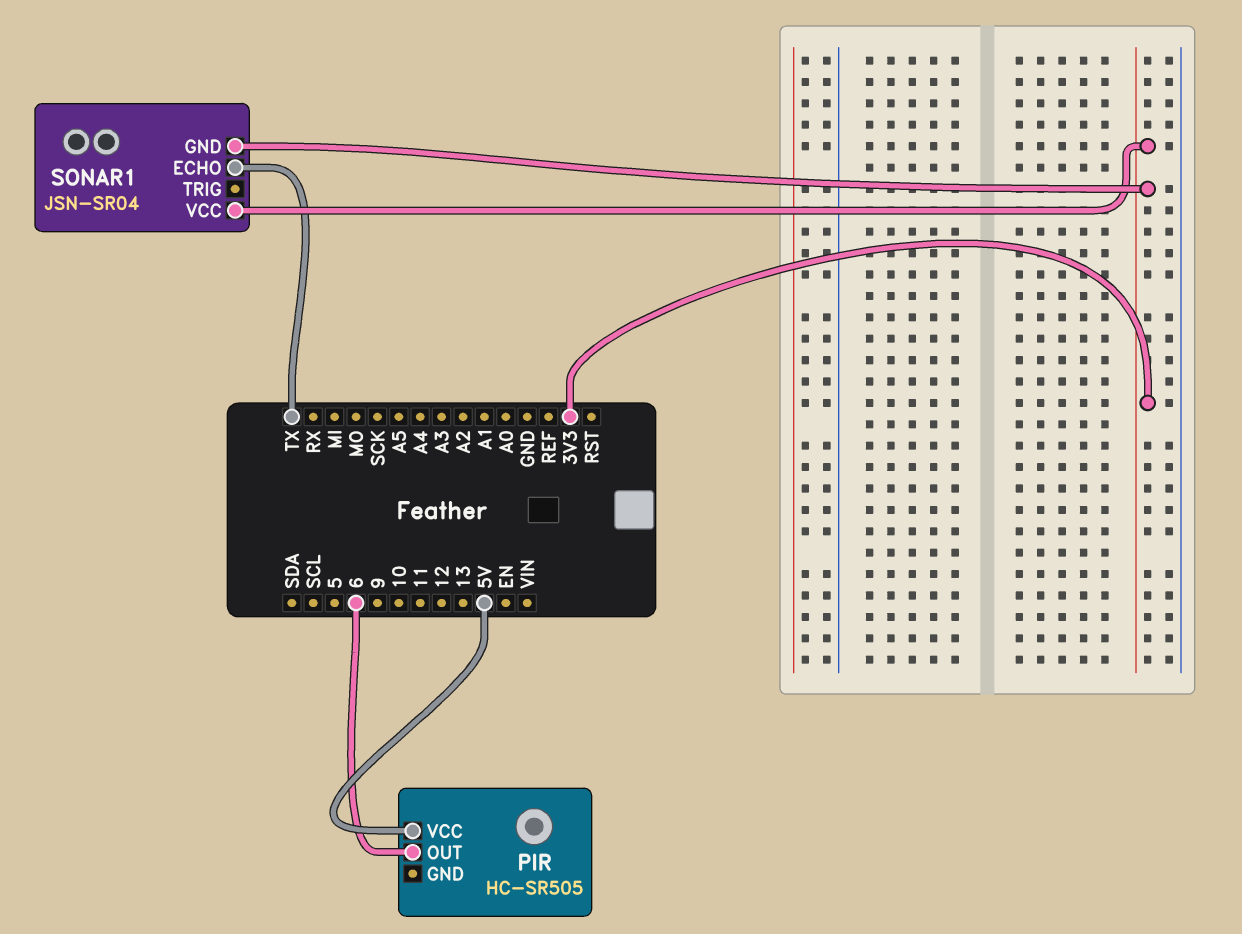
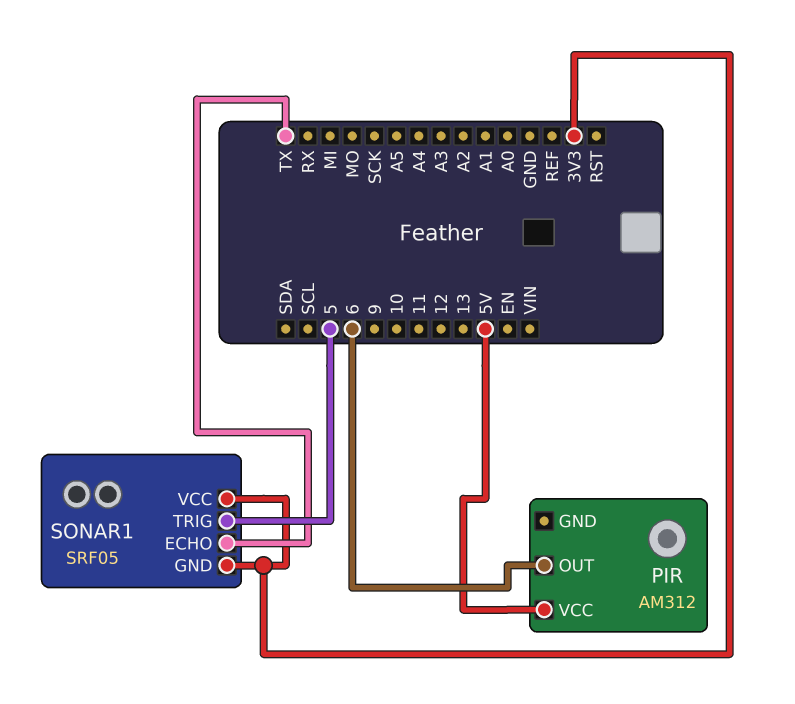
PIR: HC-SR505 -> AM312
SONAR1: JSN-SR04 -> SRF05
SONAR1 pin TRIG: none -> 5

